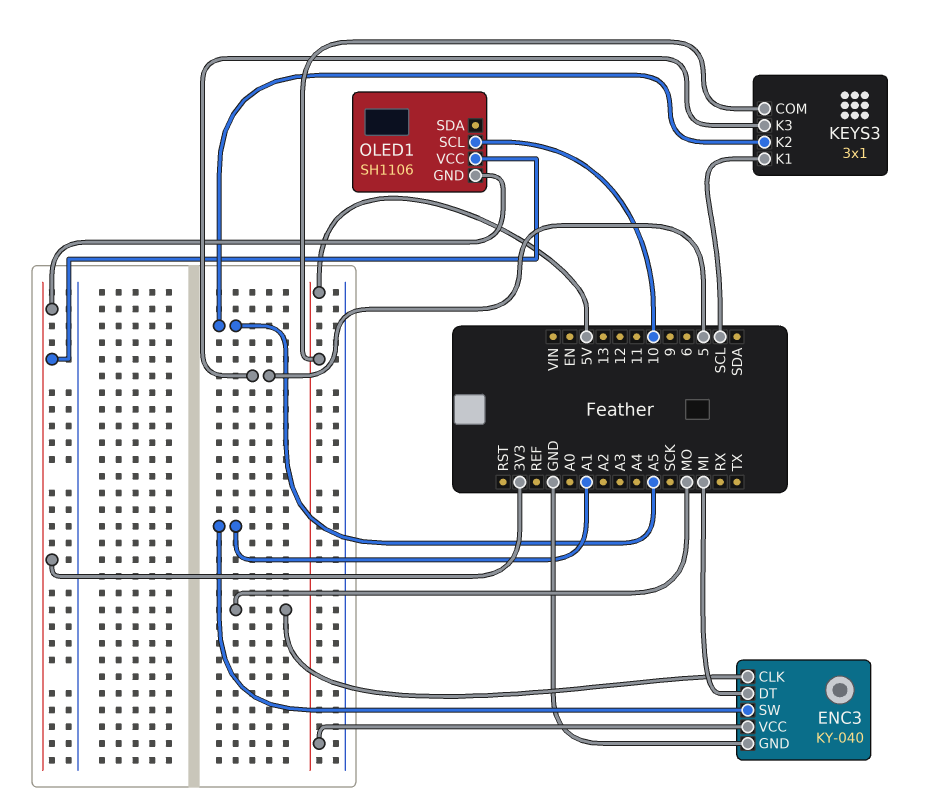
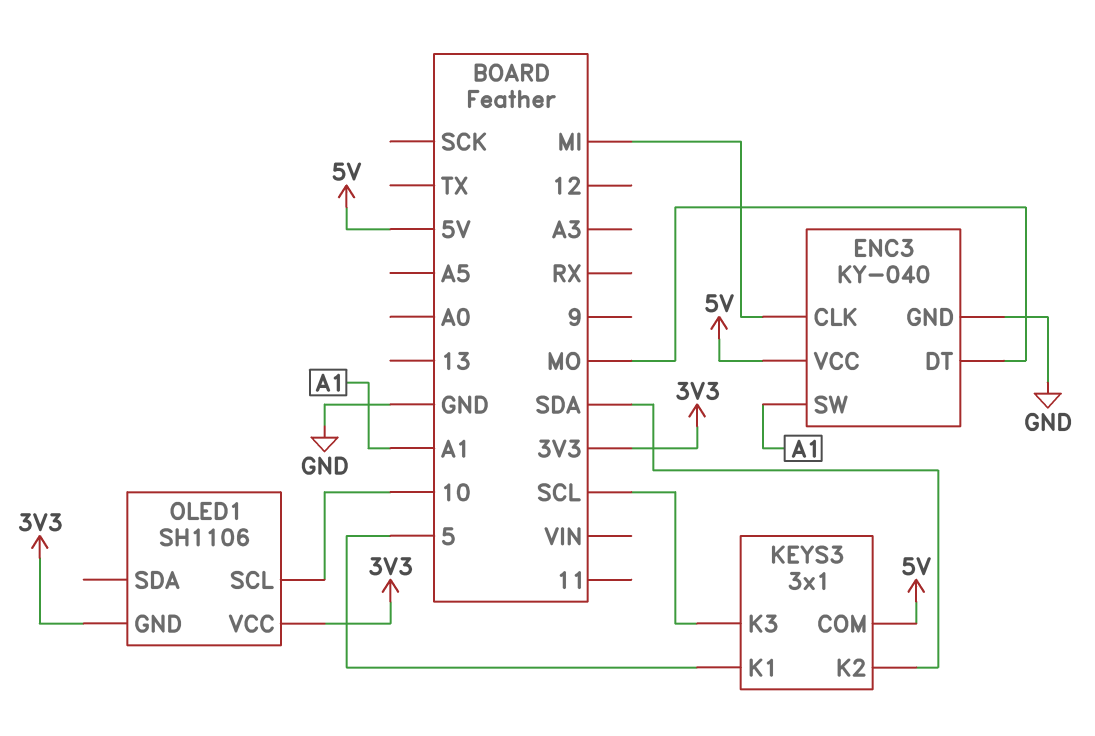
ENC3 pin CLK: MO -> MI
ENC3 pin DT: MI -> MO
KEYS3 pin K1: SCL -> 5
KEYS3 pin K2: A5 -> SDA
KEYS3 pin K3: 5 -> SCL

